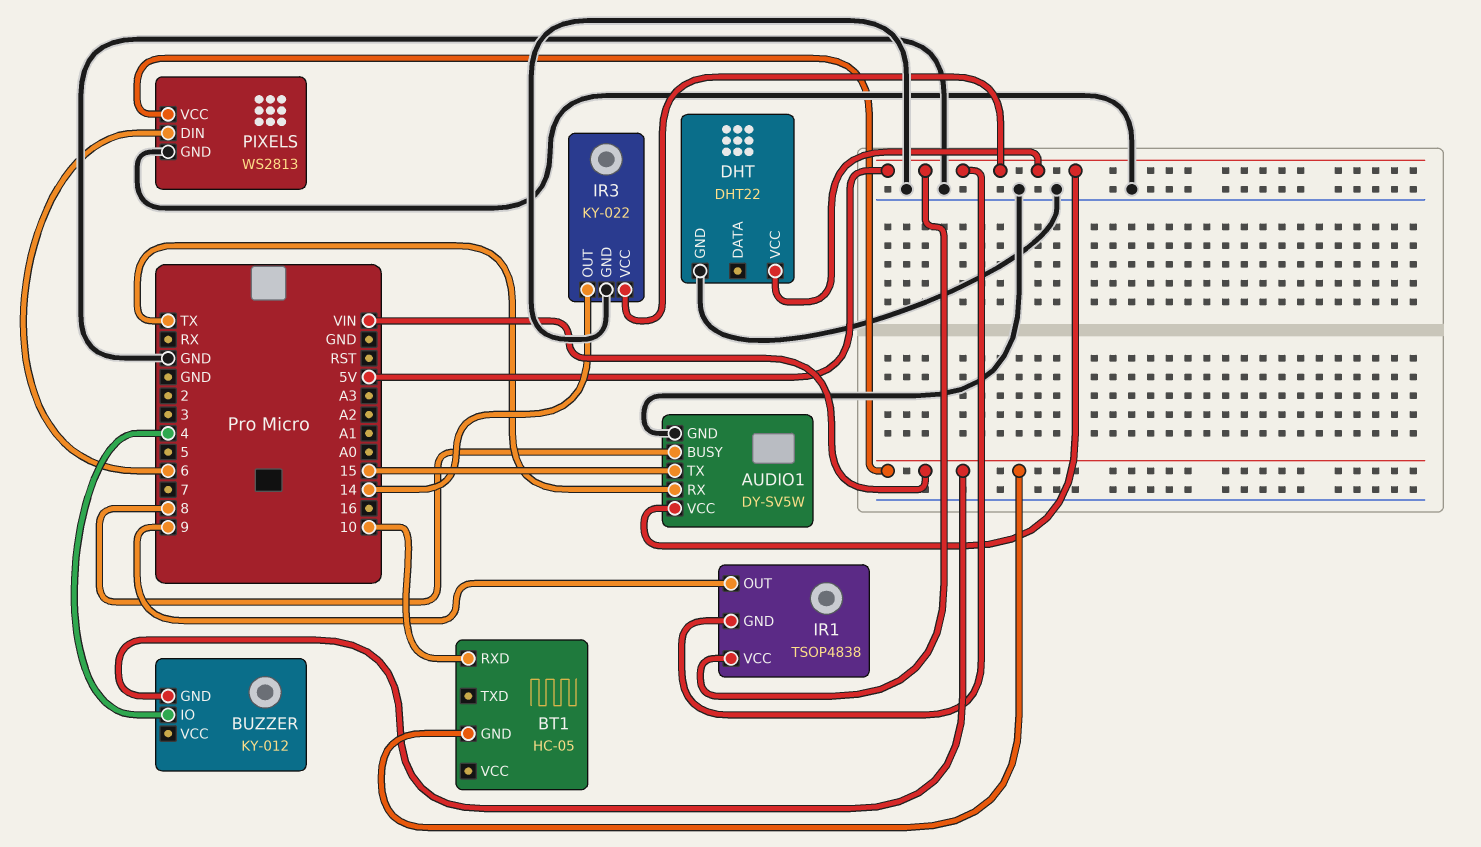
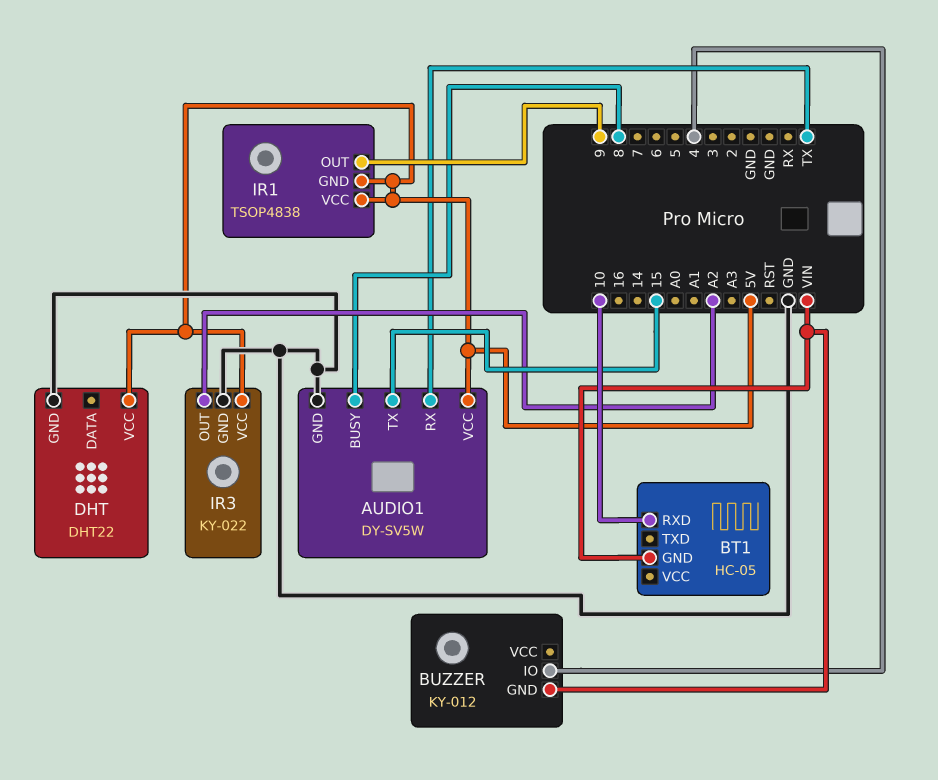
IR3 pin OUT: 14 -> A2
PIXELS: WS2813 -> none
PIXELS pin DIN: 6 -> none
PIXELS pin GND: GND -> none
PIXELS pin VCC: VIN -> none

